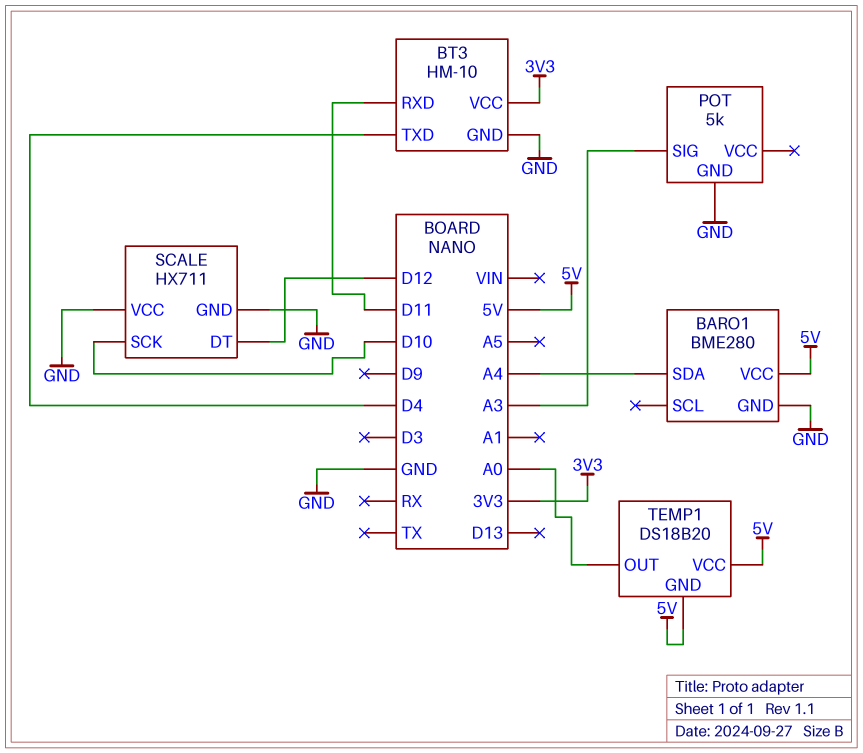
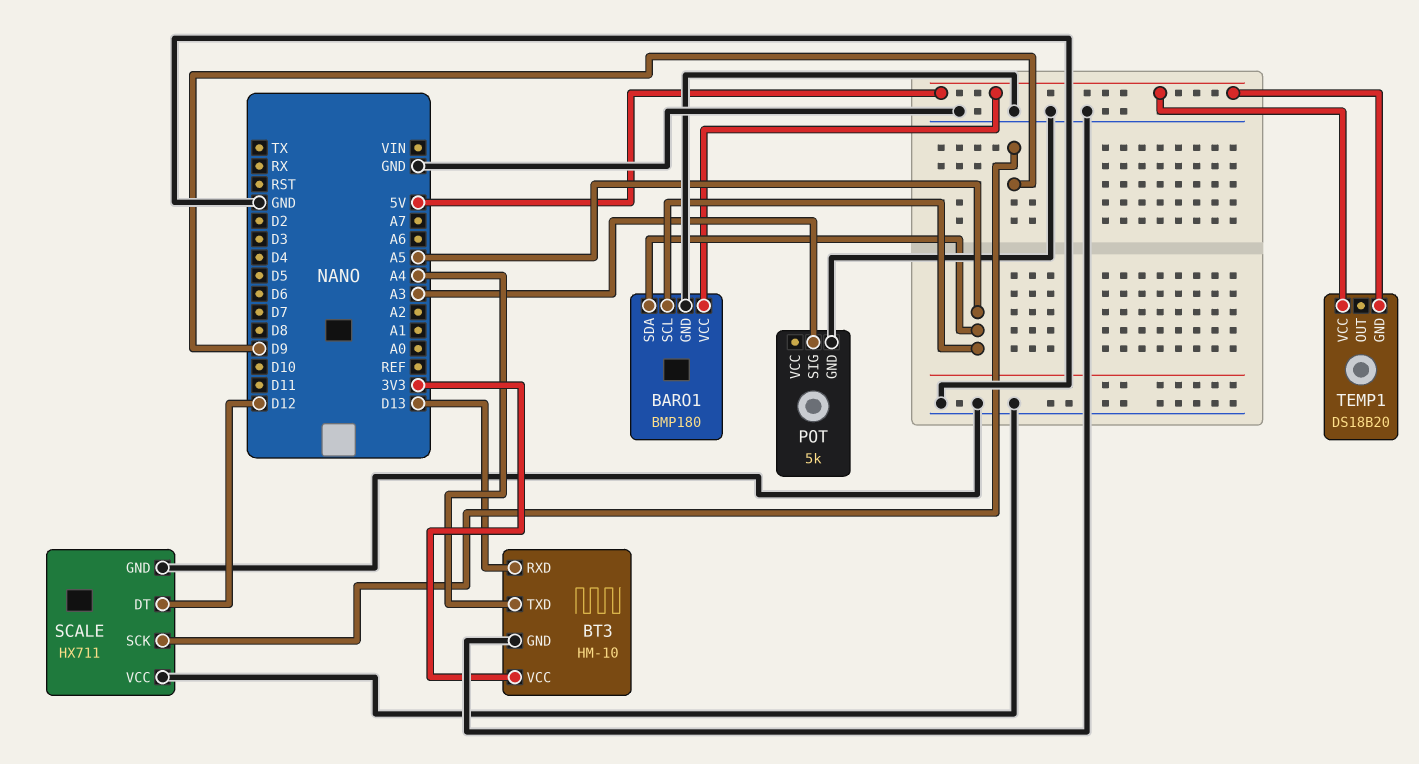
BARO1: BME280 -> BMP180
BARO1 pin SCL: none -> A5
BARO1 pin SDA: A4 -> A5
BT3 pin RXD: D11 -> D13
BT3 pin TXD: D4 -> A4
SCALE pin SCK: D10 -> D9
TEMP1 pin OUT: A0 -> none

